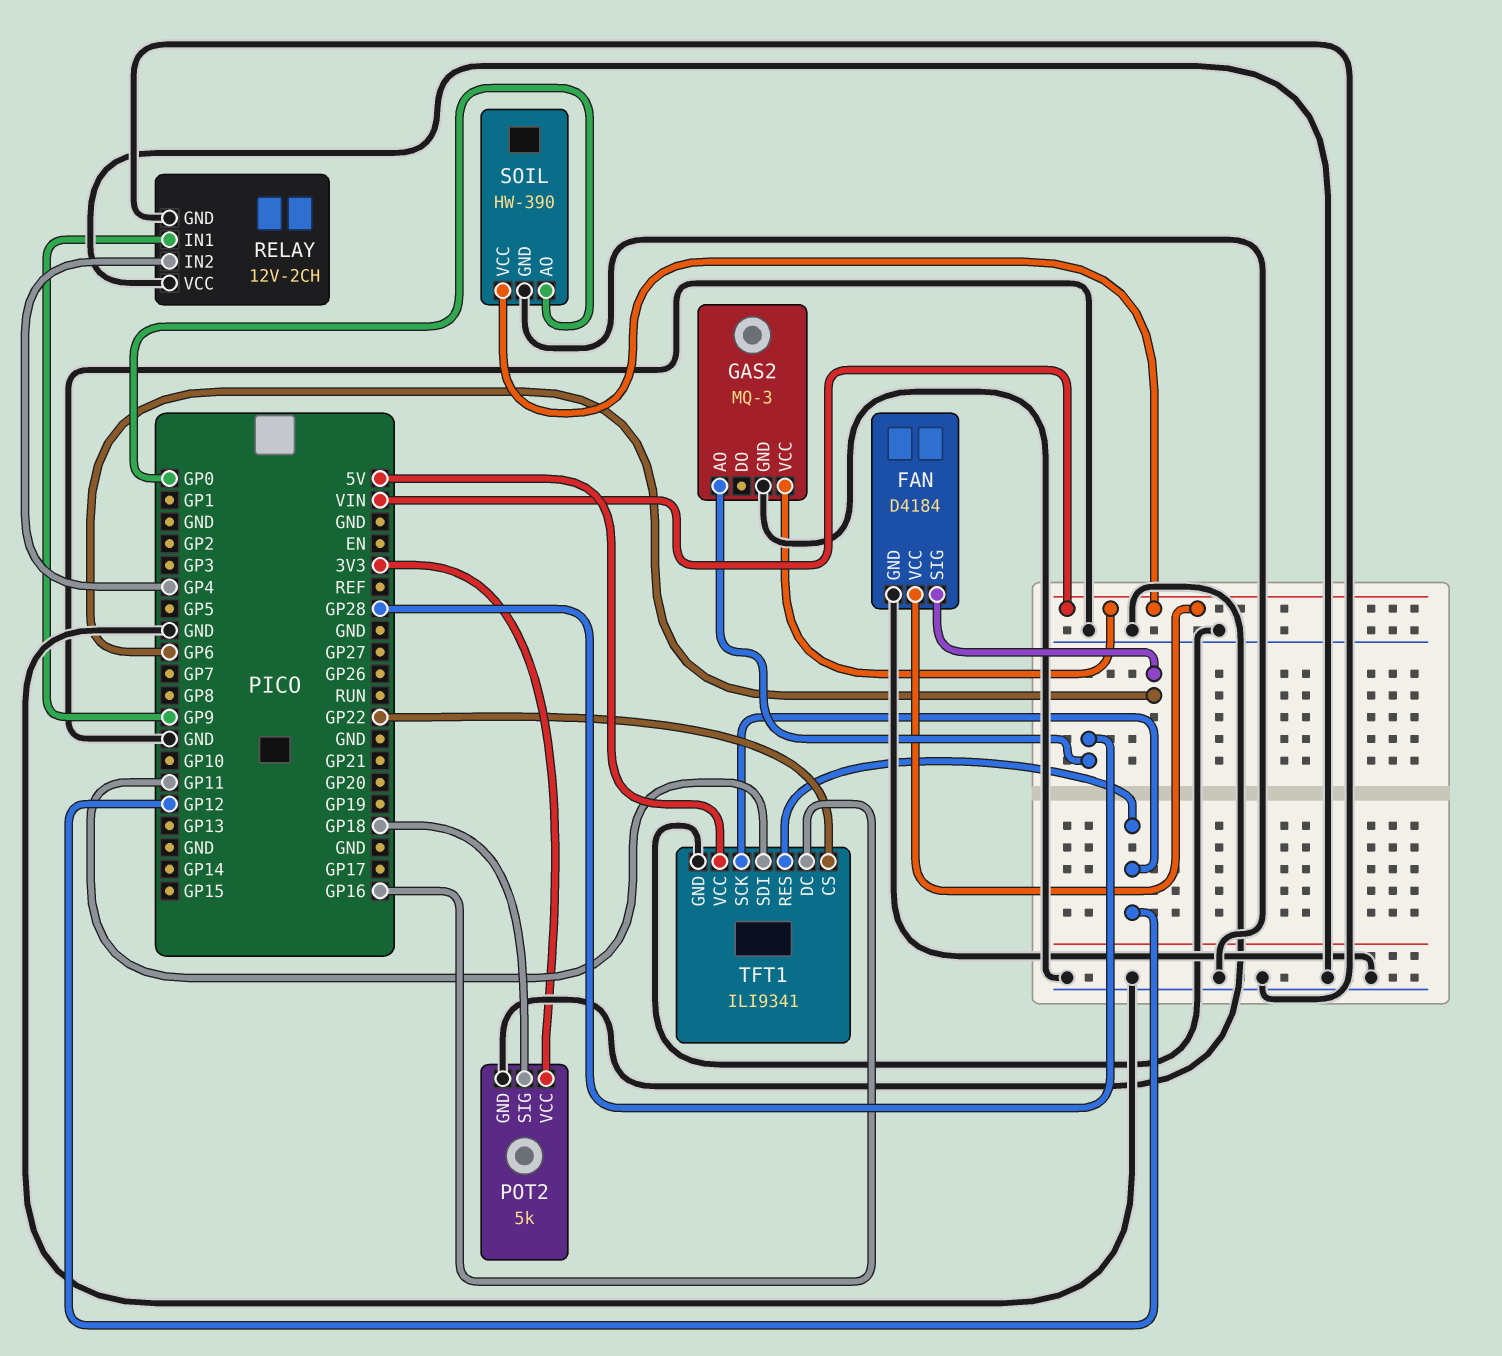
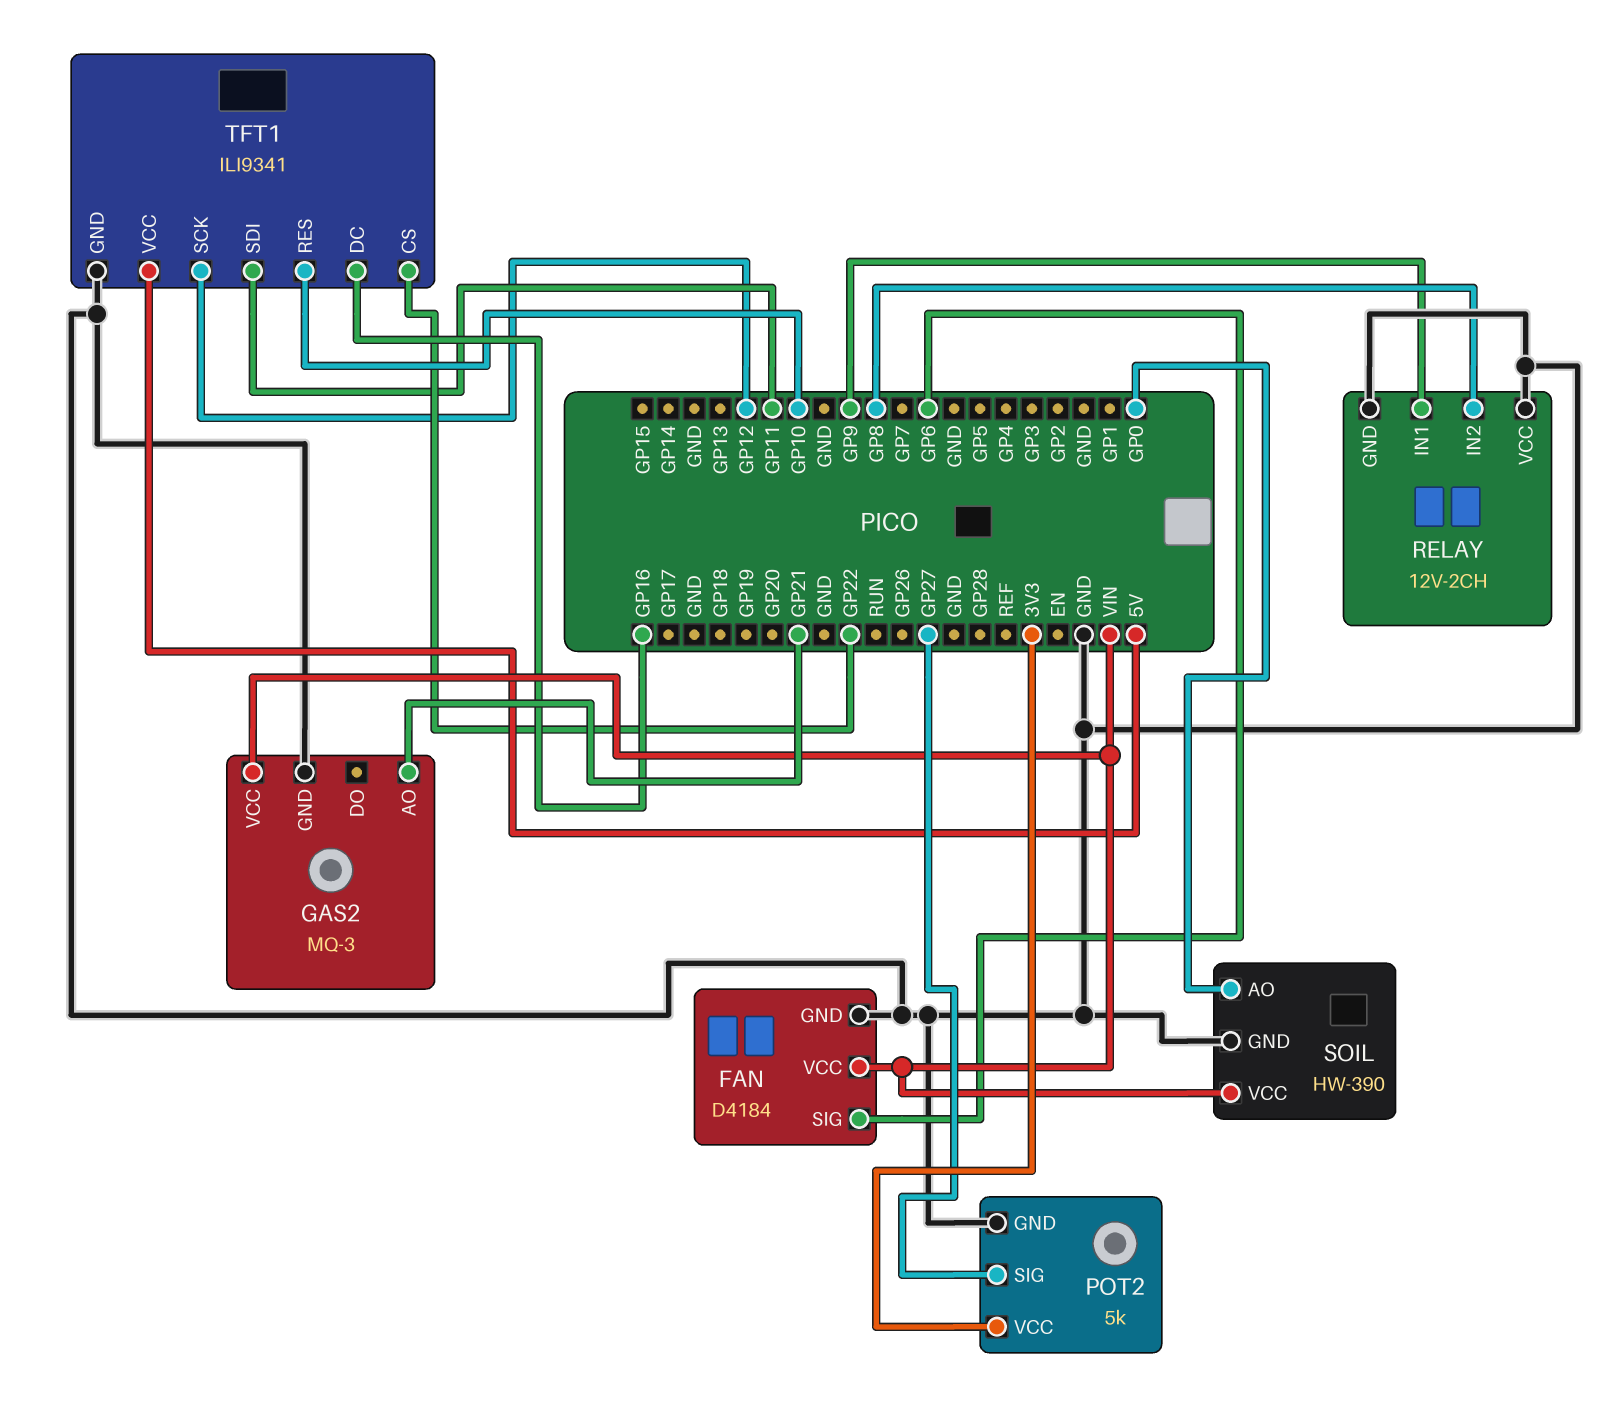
GAS2 pin AO: GP28 -> GP21
POT2 pin SIG: GP18 -> GP27
RELAY pin IN2: GP4 -> GP8
TFT1 pin RES: GP12 -> GP10

